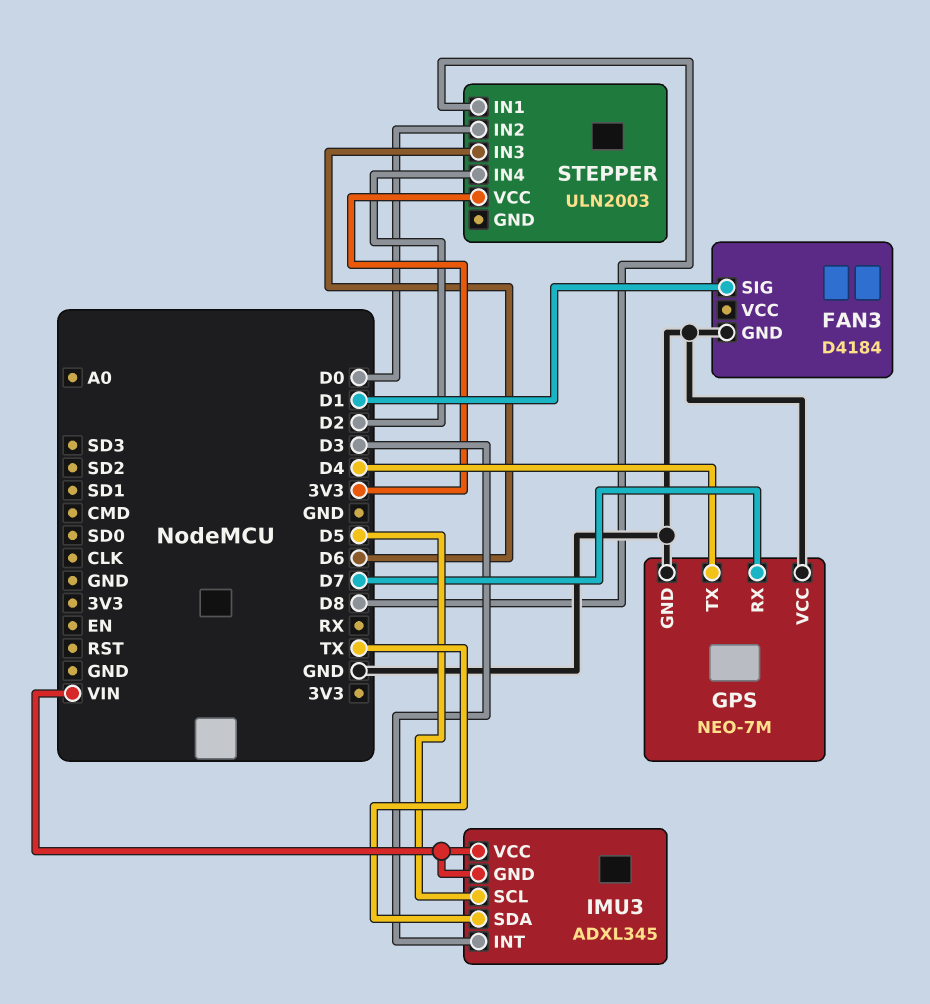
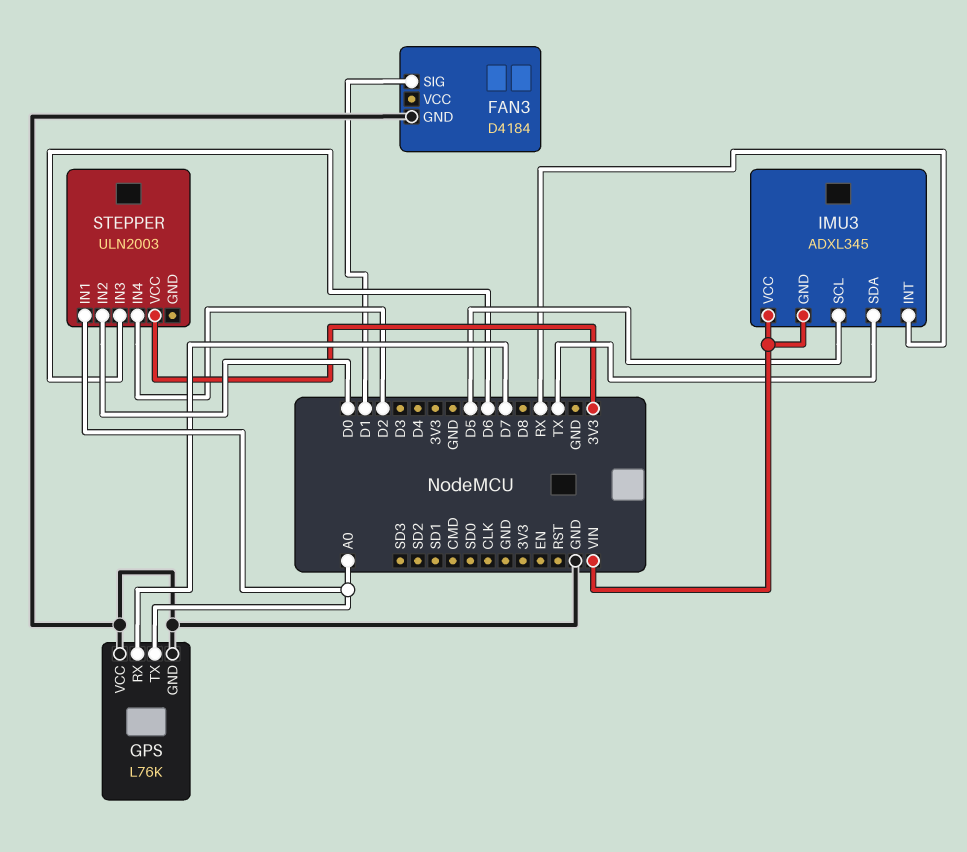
GPS: NEO-7M -> L76K
GPS pin TX: D4 -> A0
IMU3 pin INT: D3 -> RX
STEPPER pin IN1: D8 -> A0

